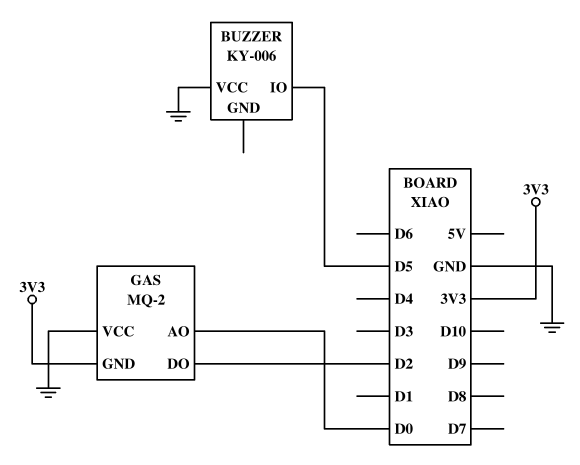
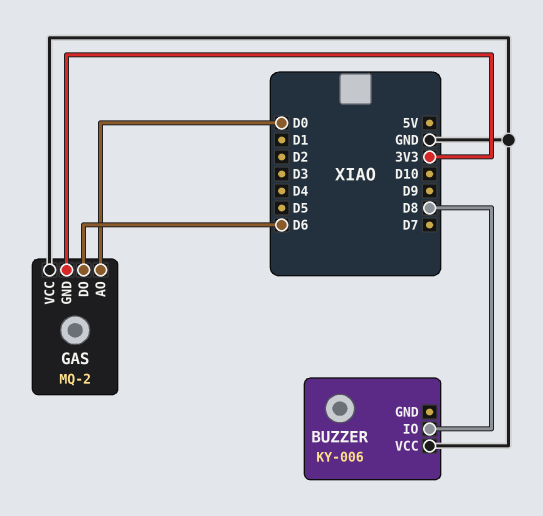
BUZZER pin IO: D5 -> D8
GAS pin DO: D2 -> D6

